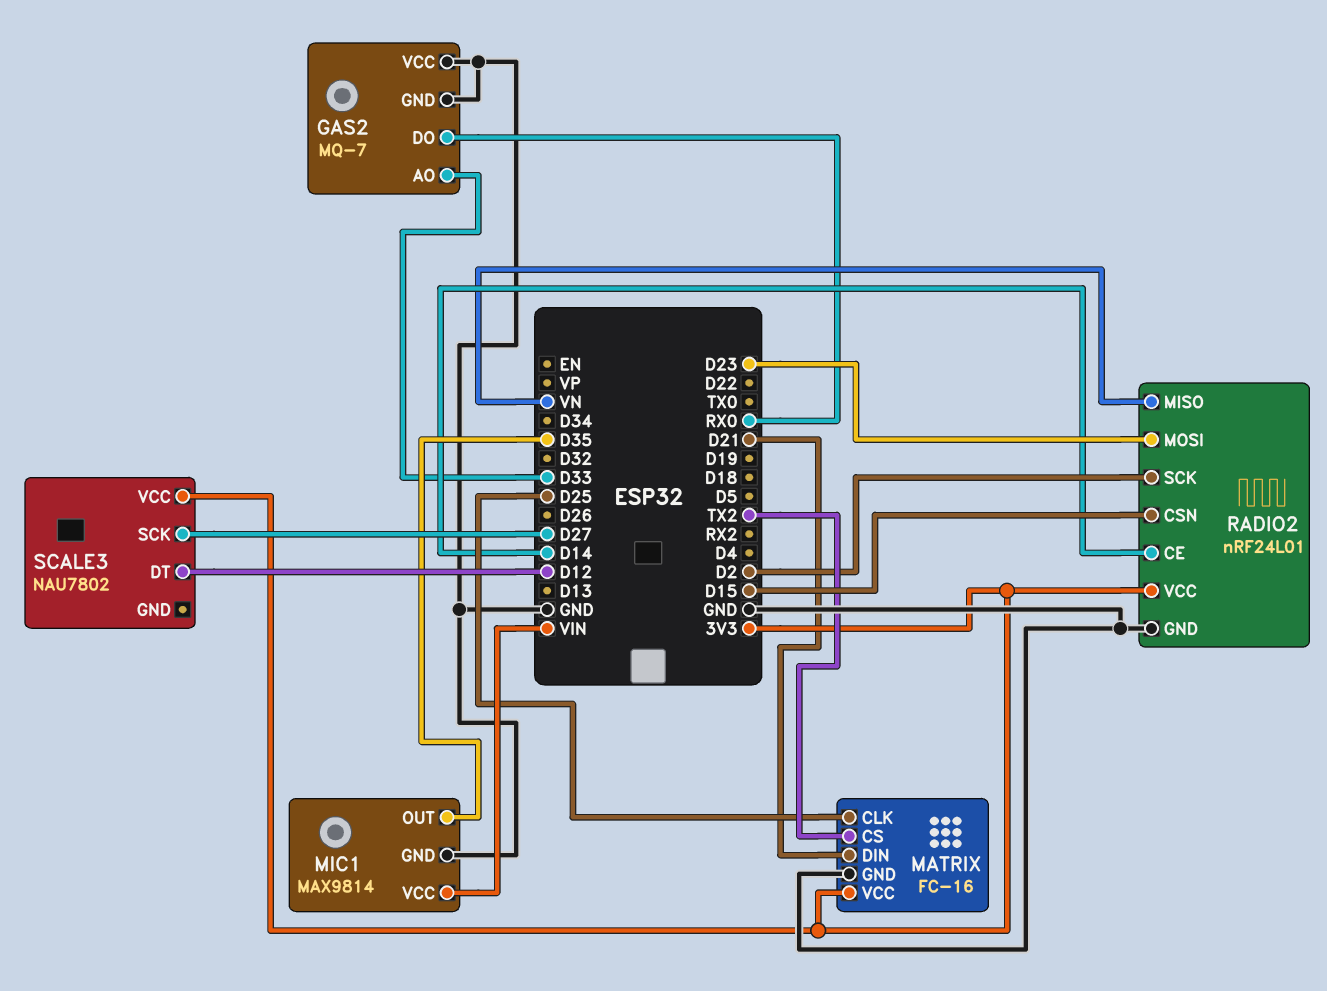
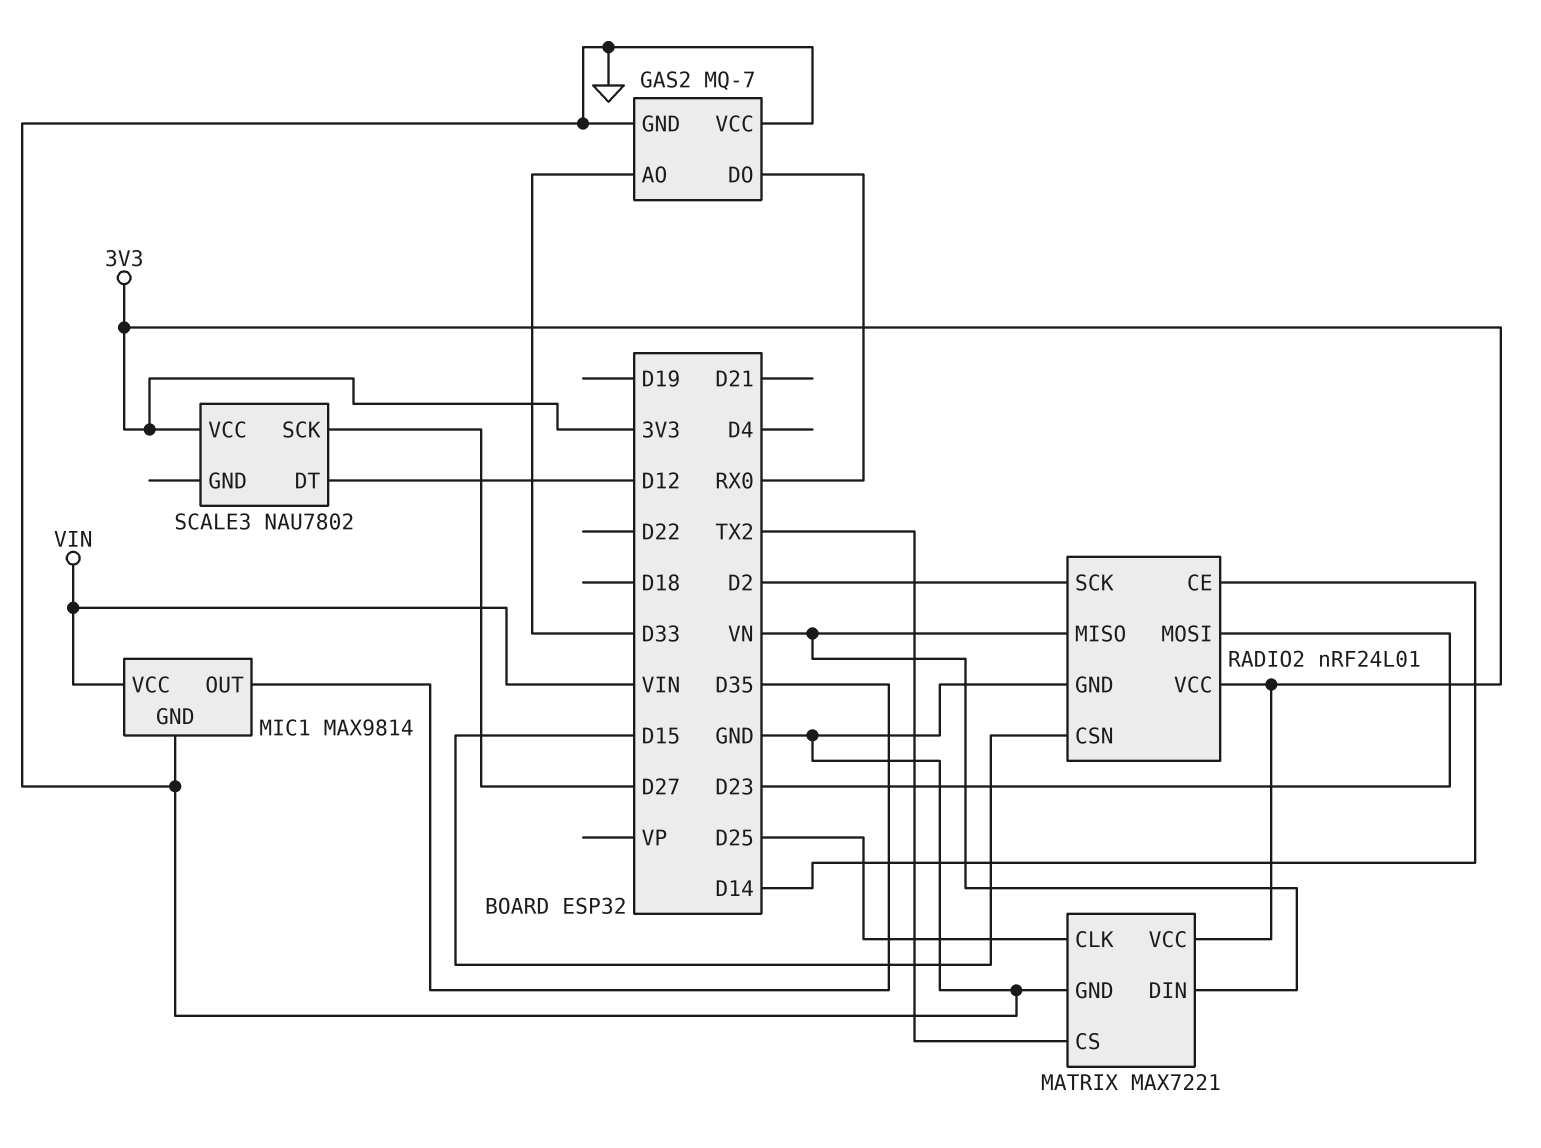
MATRIX: FC-16 -> MAX7221
MATRIX pin DIN: D21 -> VN

